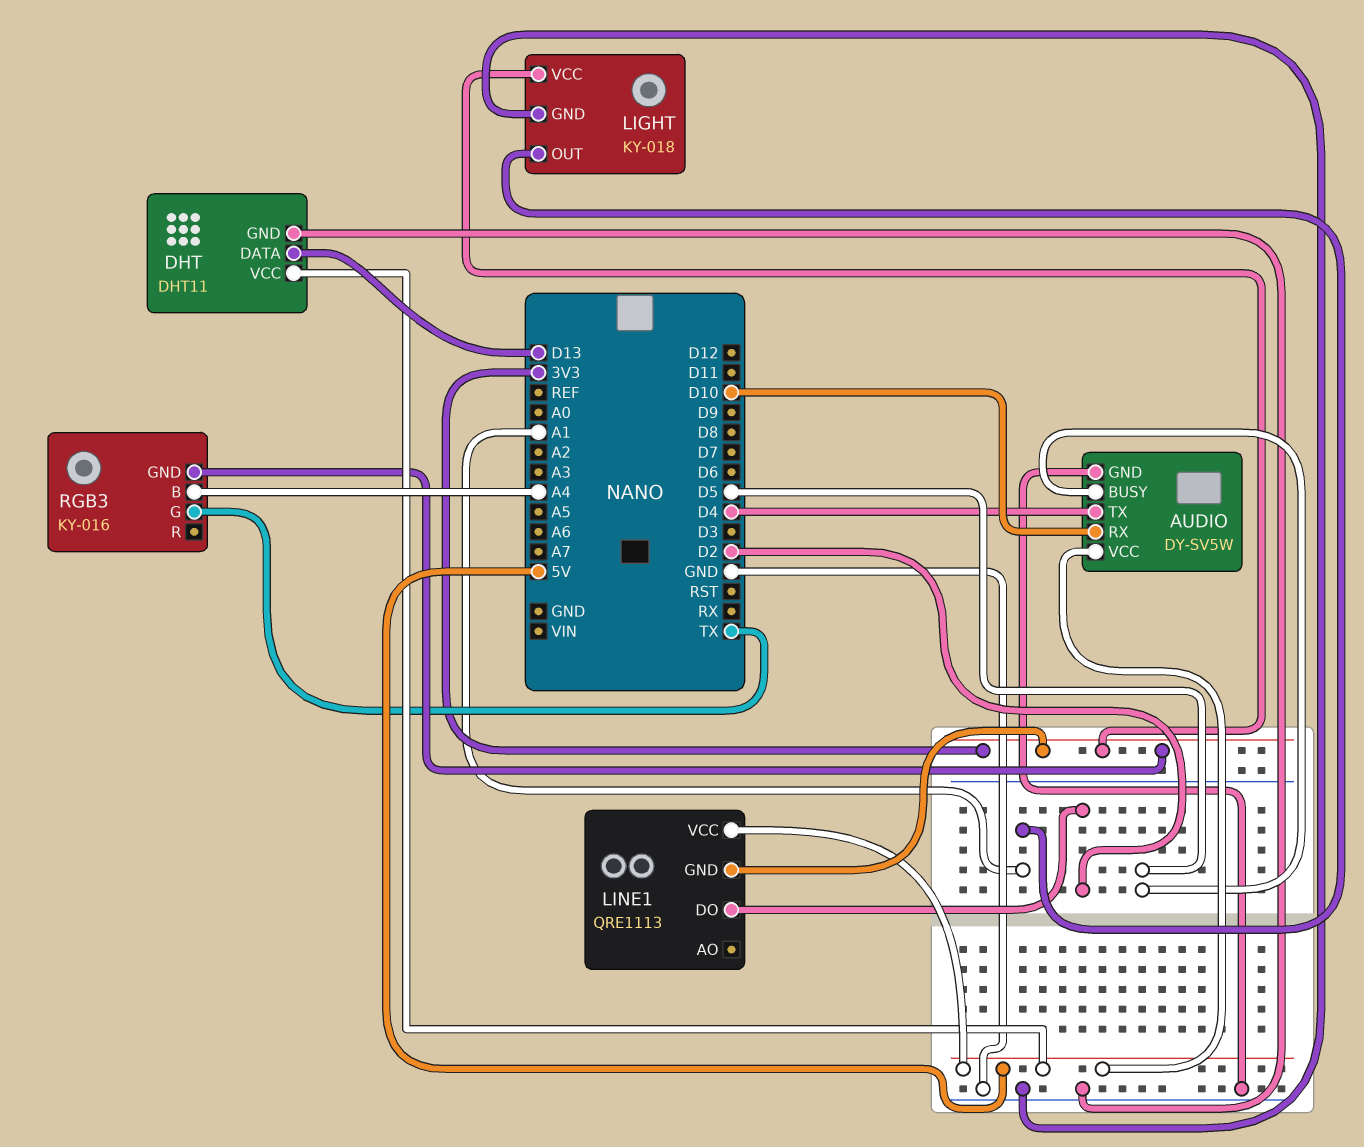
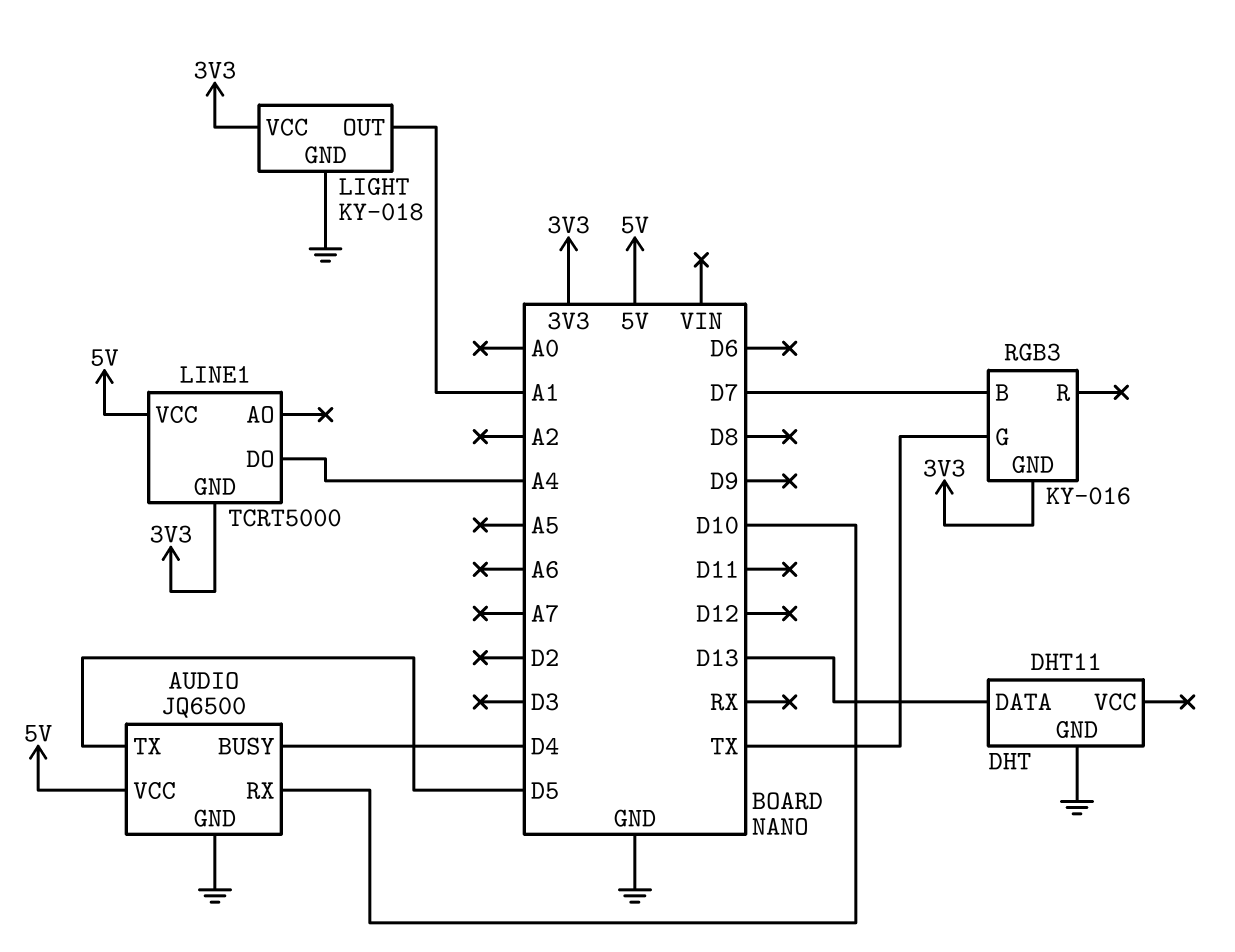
AUDIO: DY-SV5W -> JQ6500
AUDIO pin BUSY: D5 -> D4
AUDIO pin TX: D4 -> D5
DHT pin VCC: 5V -> none
LINE1: QRE1113 -> TCRT5000
LINE1 pin DO: D2 -> A4
RGB3 pin B: A4 -> D7

